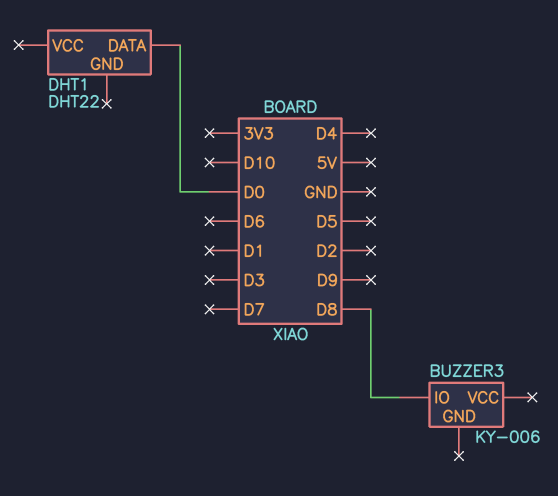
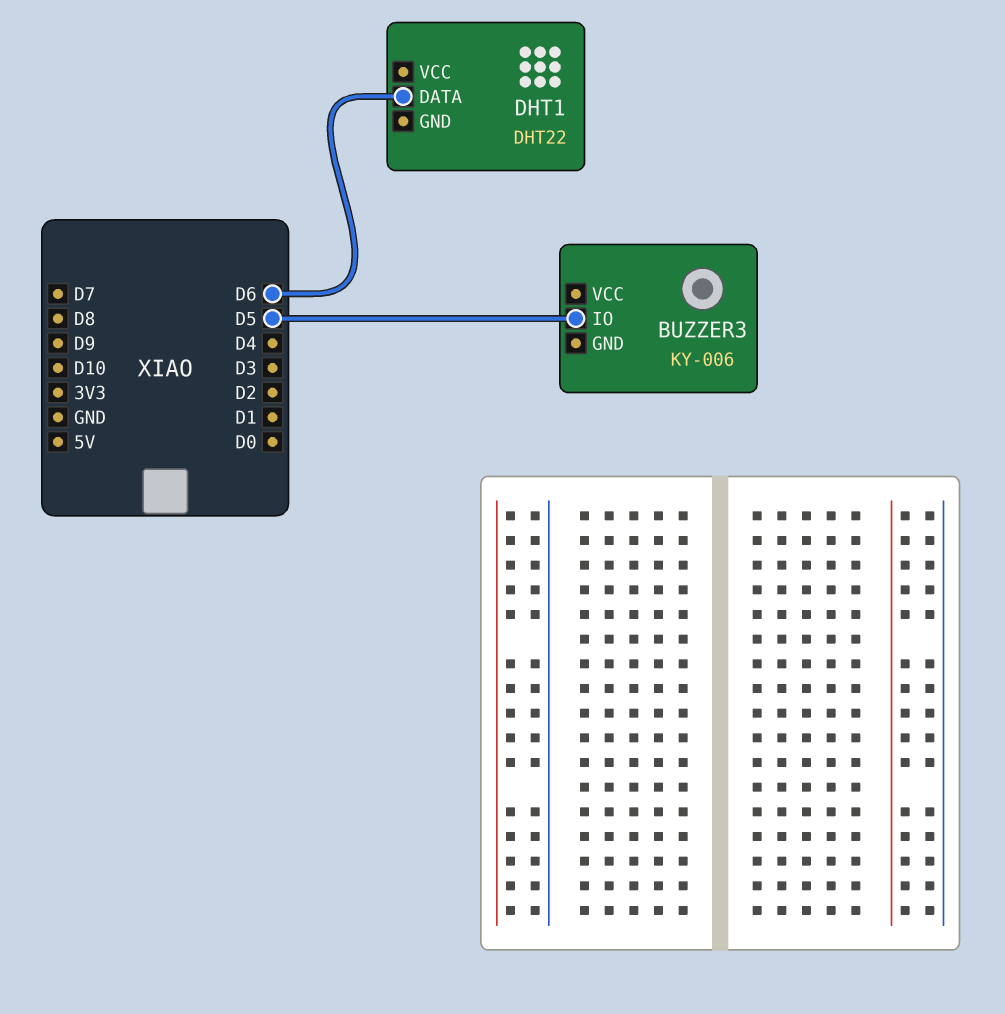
BUZZER3 pin IO: D8 -> D5
DHT1 pin DATA: D0 -> D6

